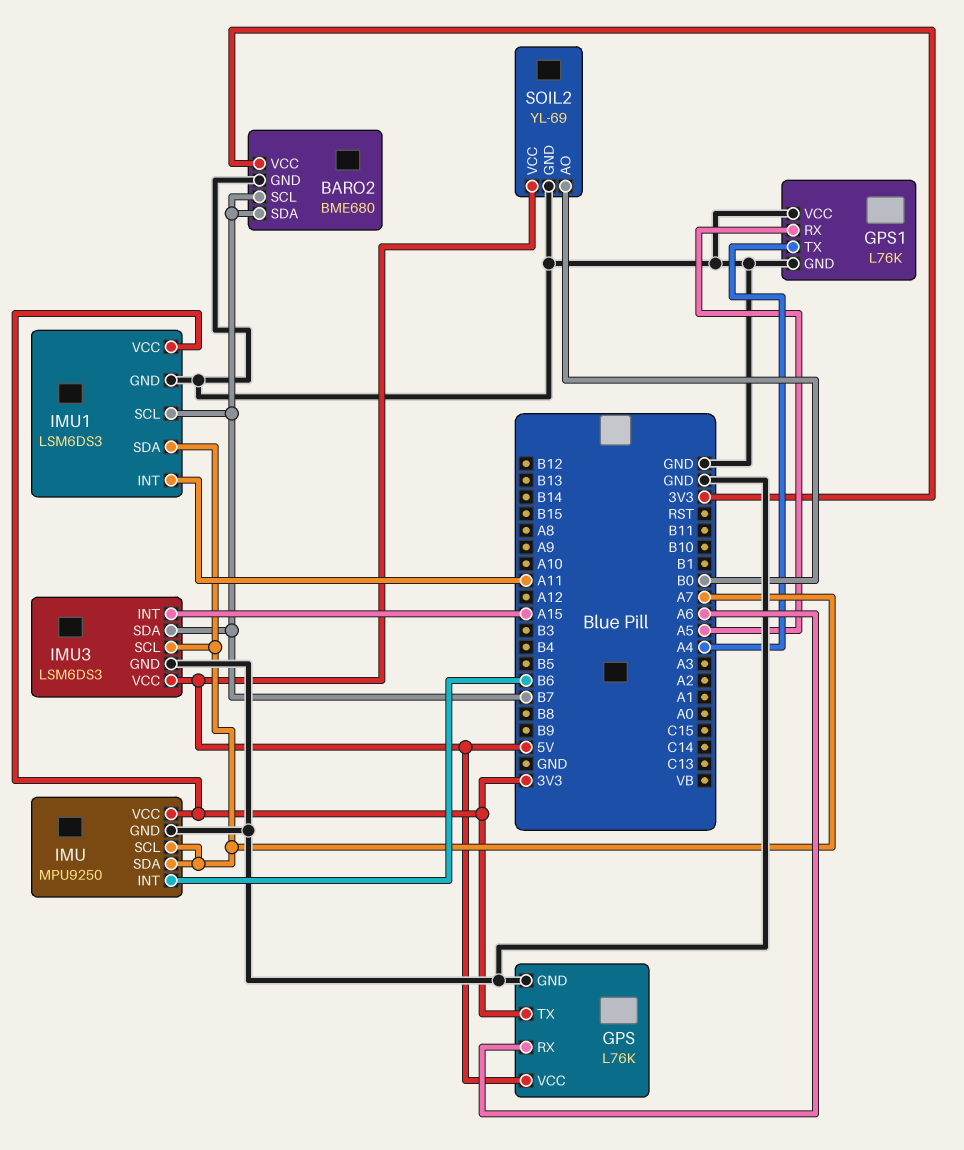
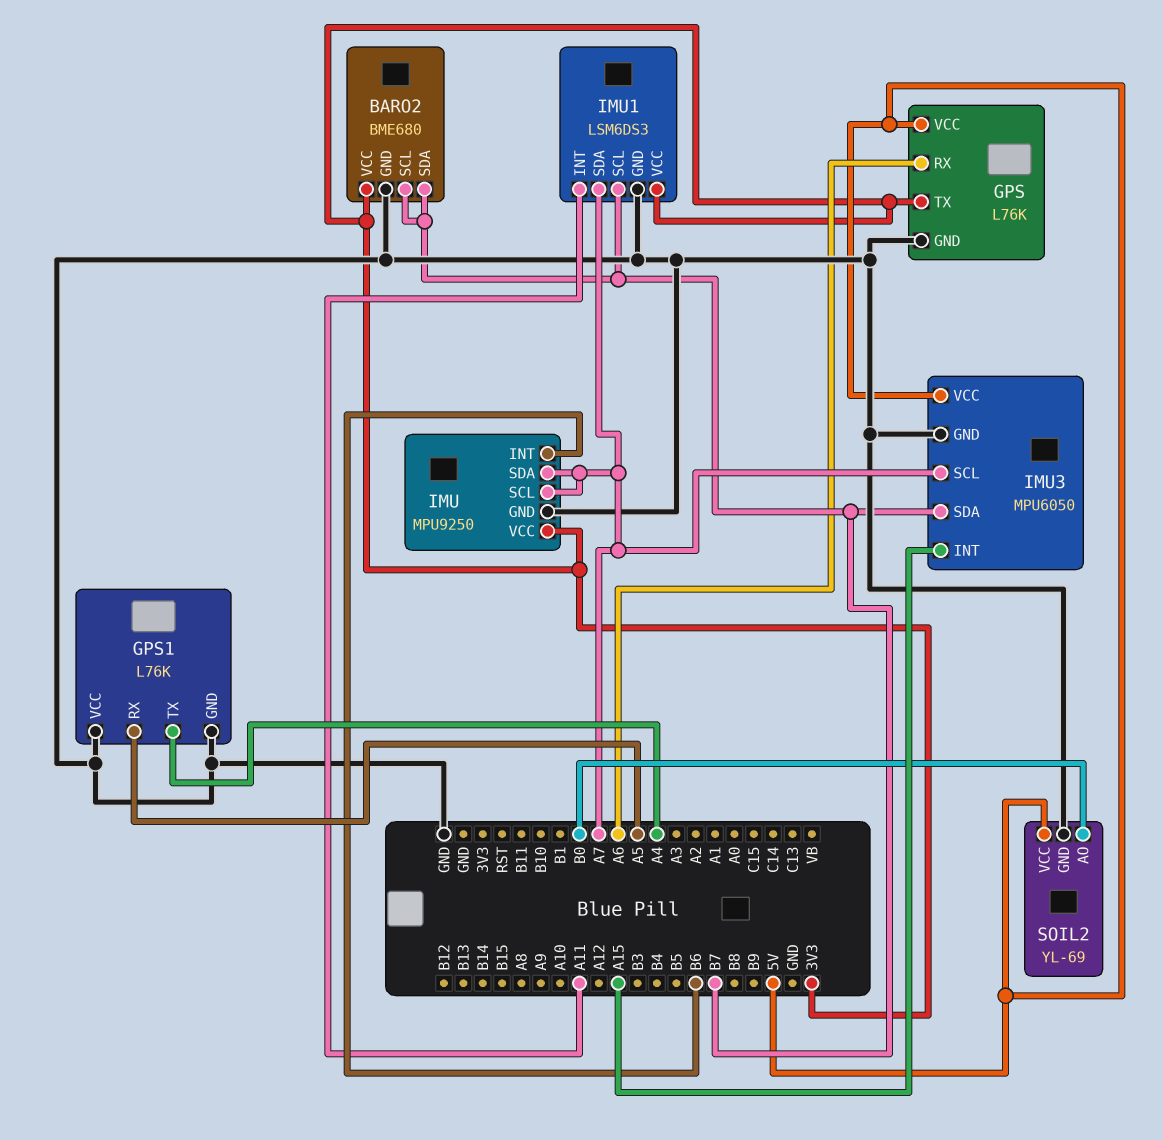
IMU3: LSM6DS3 -> MPU6050

